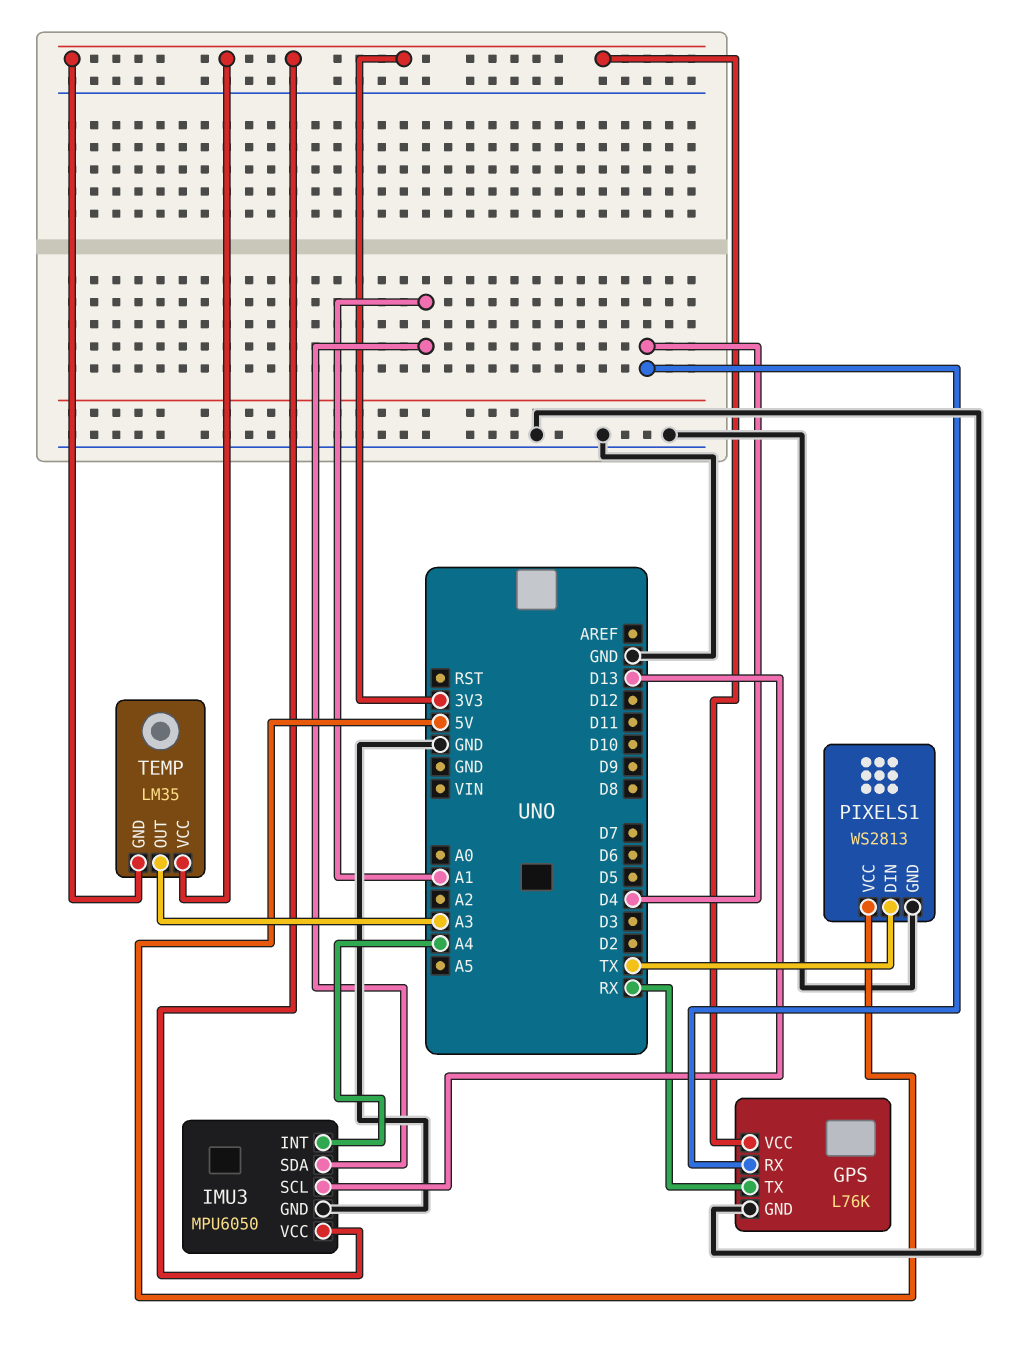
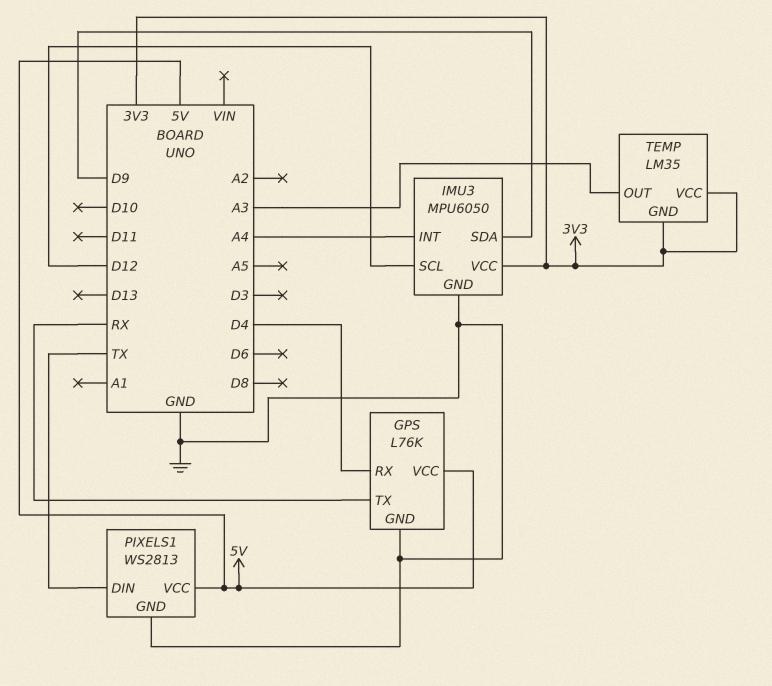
GPS pin VCC: 3V3 -> 5V
IMU3 pin SCL: D13 -> D12
IMU3 pin SDA: A1 -> D9

